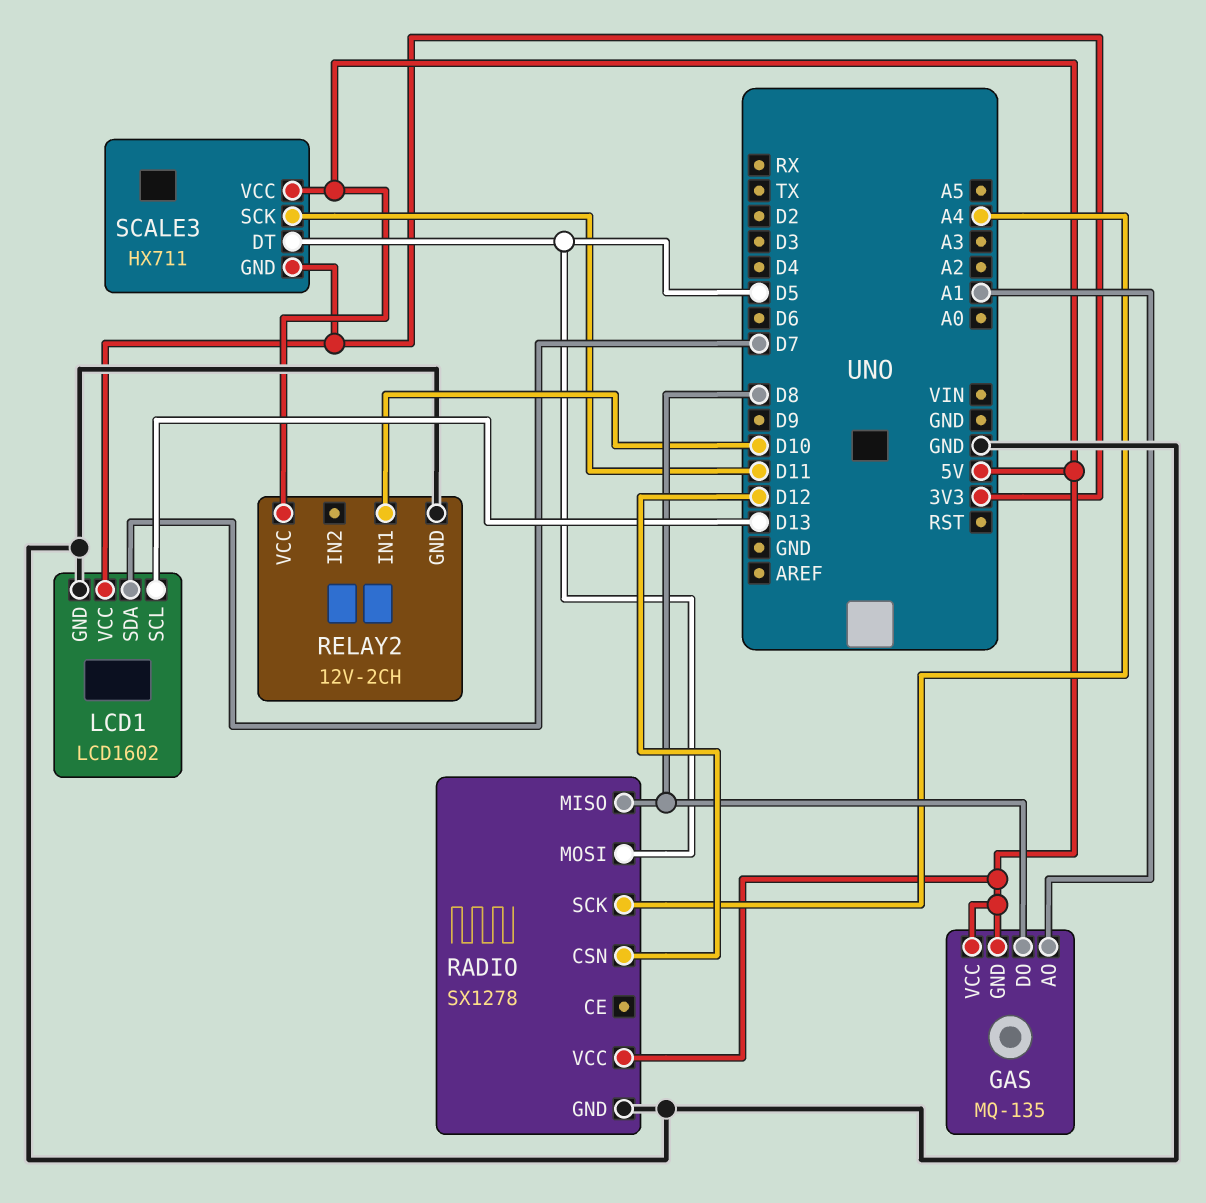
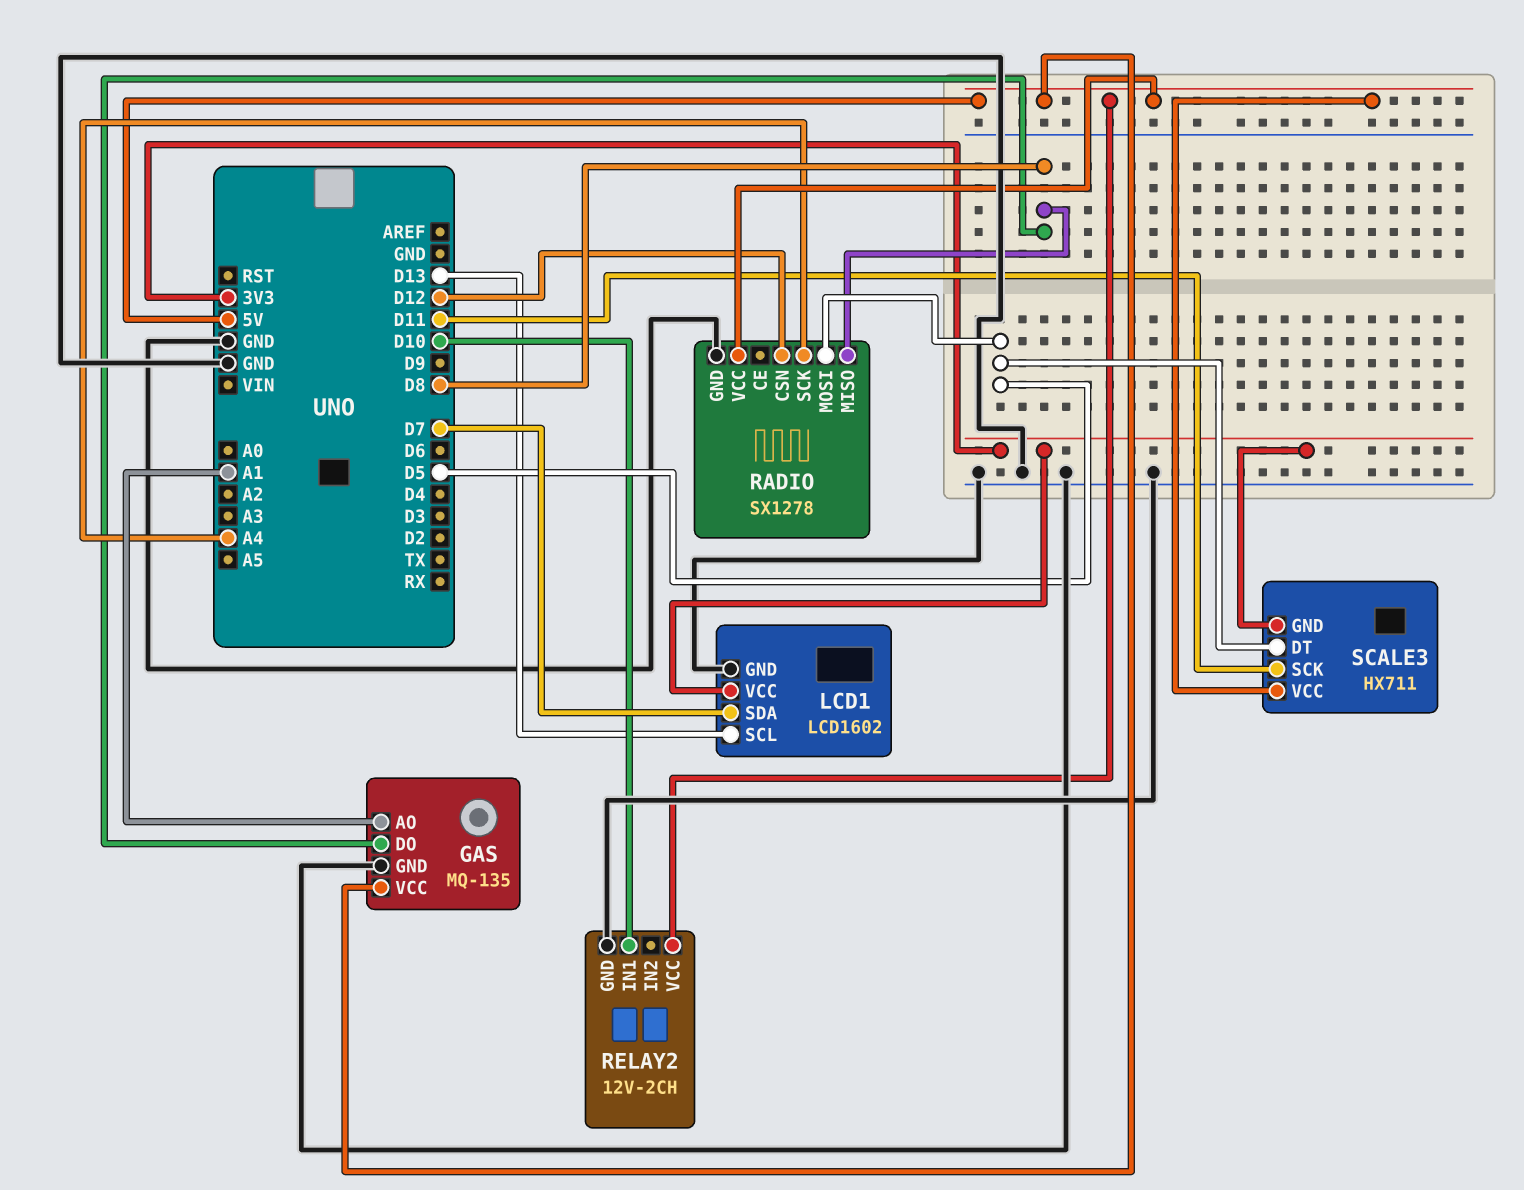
GAS pin GND: 5V -> GND

